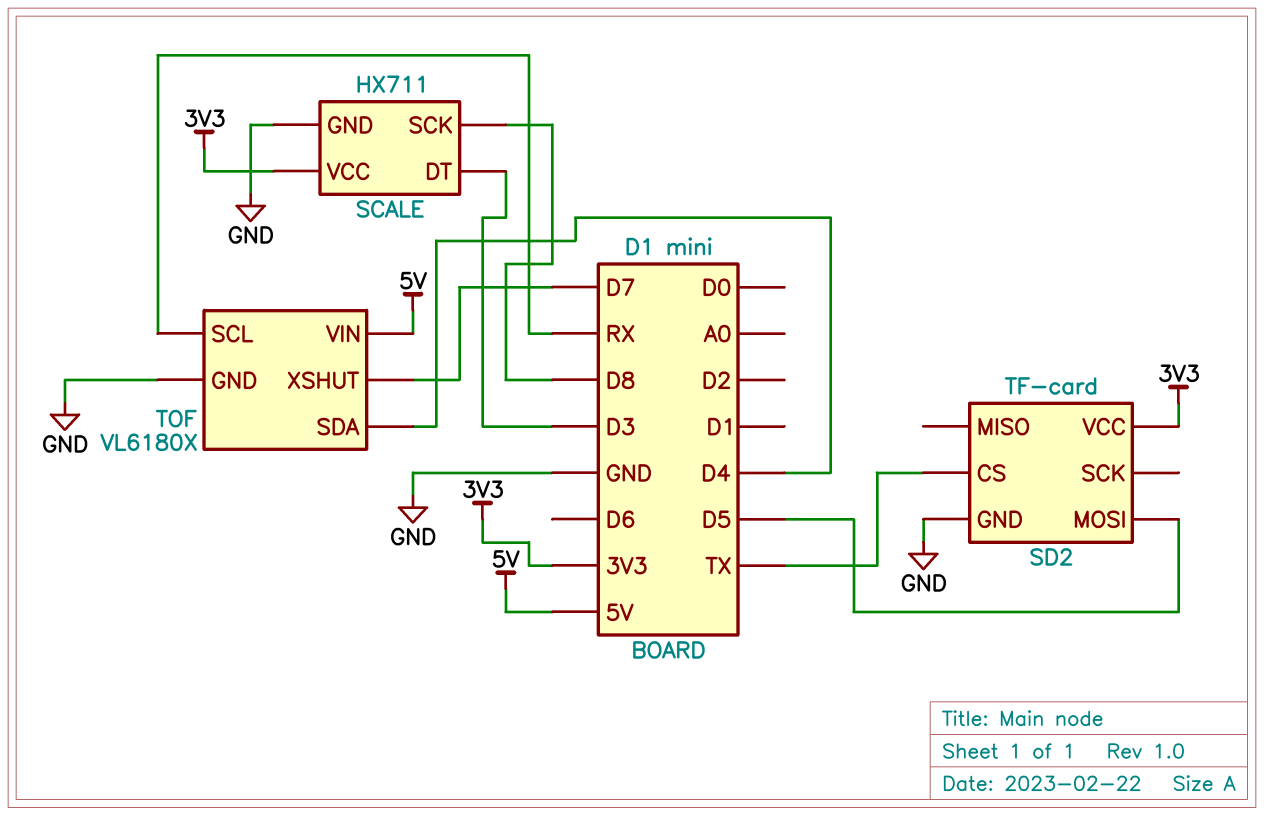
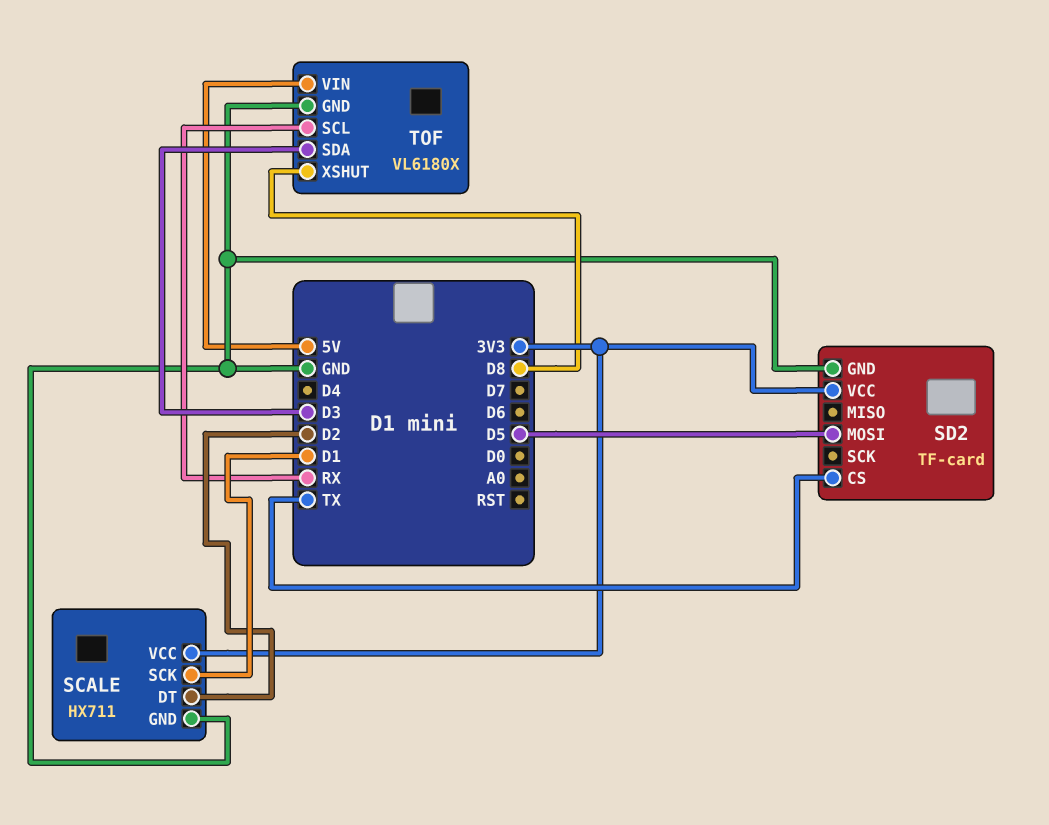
SCALE pin DT: D3 -> D2
SCALE pin SCK: D8 -> D1
TOF pin SDA: D4 -> D3
TOF pin XSHUT: D7 -> D8

